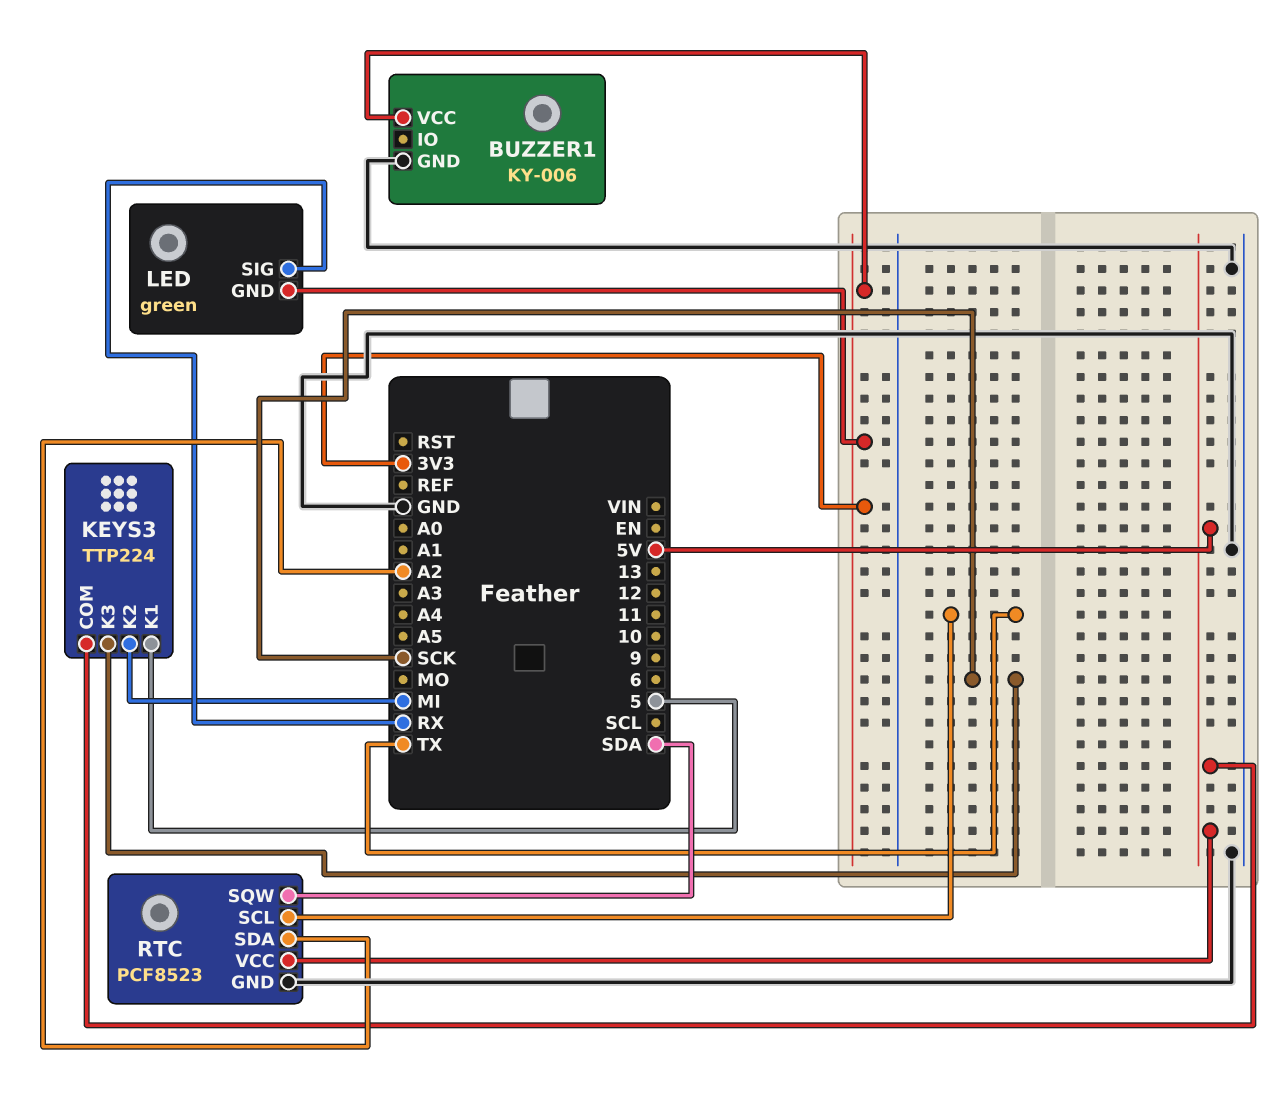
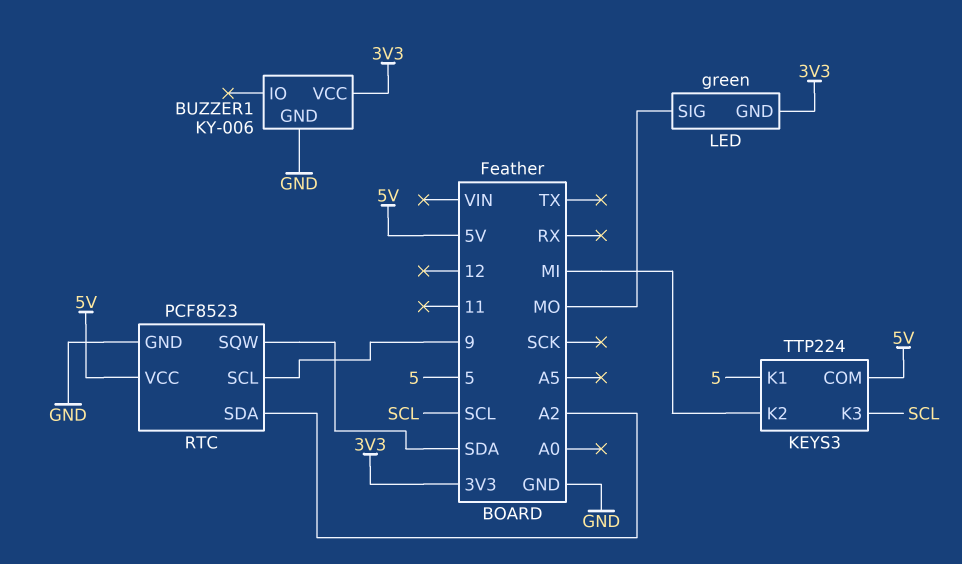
KEYS3 pin K3: SCK -> SCL
LED pin SIG: RX -> MO
RTC pin SCL: TX -> 9

